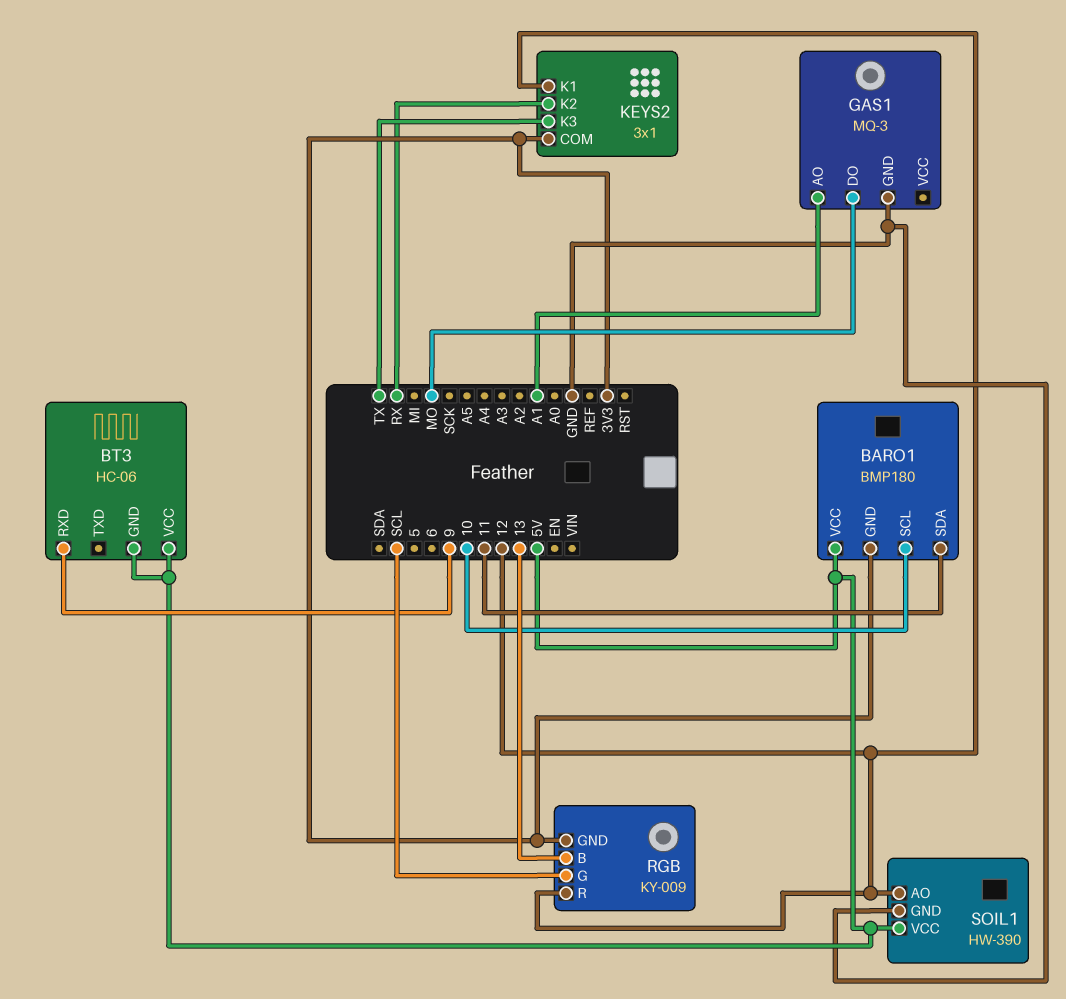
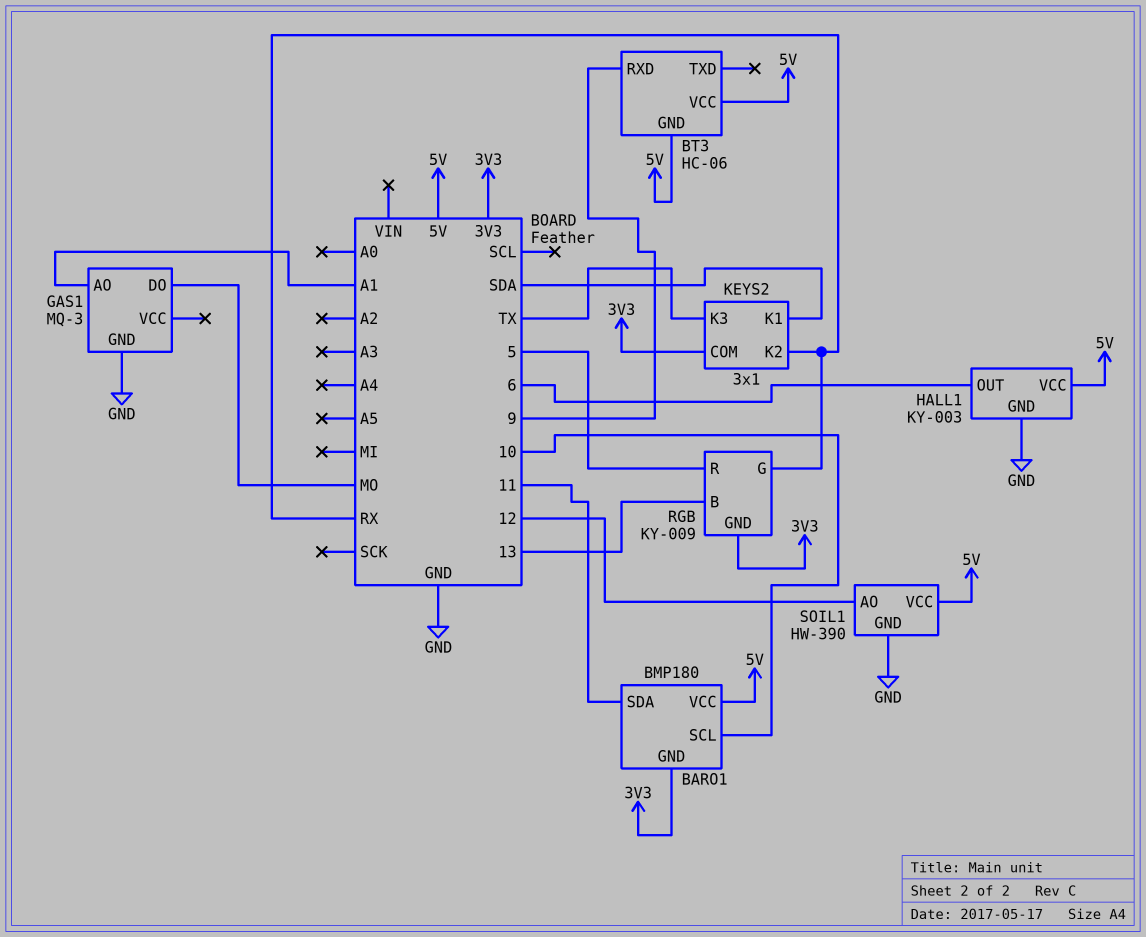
HALL1: none -> KY-003
HALL1 pin GND: none -> GND
HALL1 pin OUT: none -> 6
HALL1 pin VCC: none -> 5V
KEYS2 pin K1: 12 -> SDA
RGB pin G: SCL -> RX
RGB pin R: 12 -> 5

